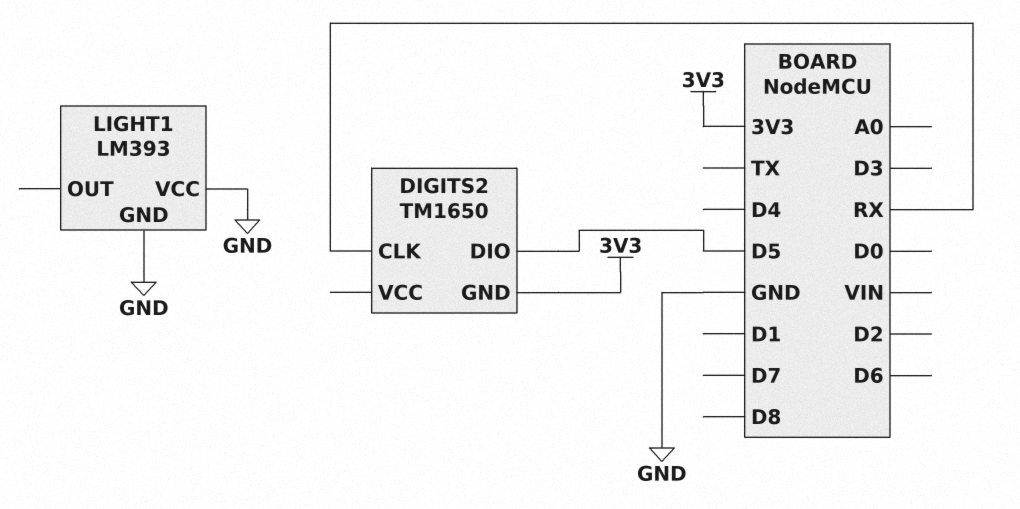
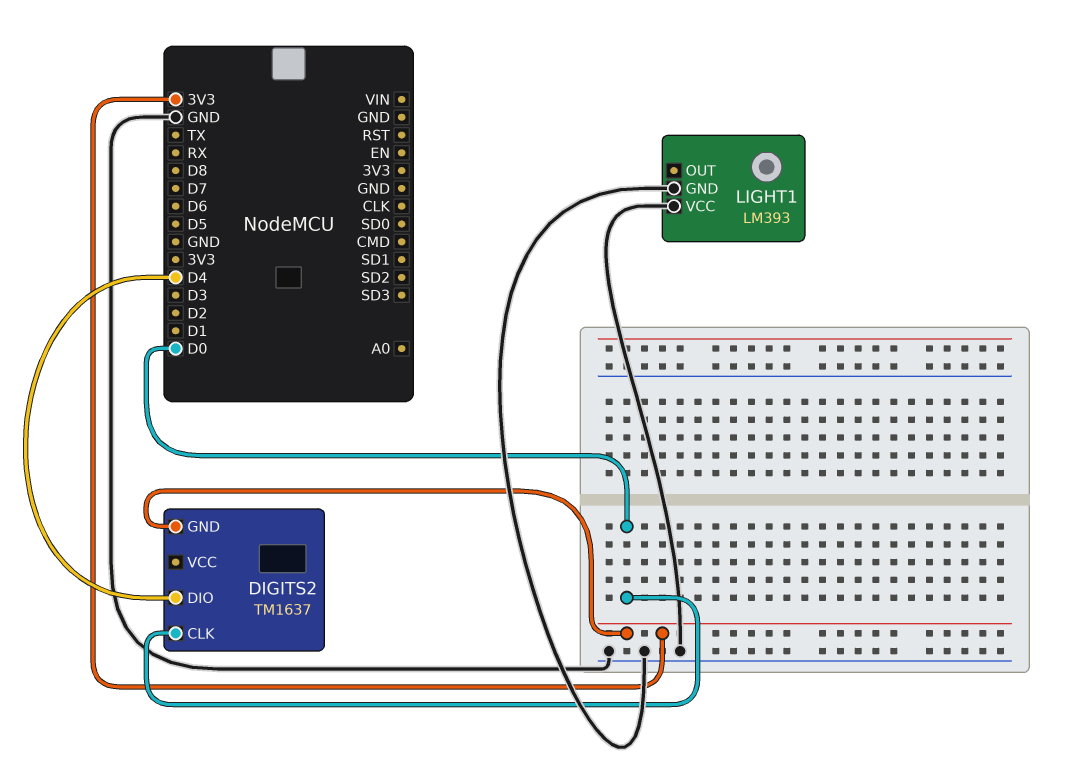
DIGITS2: TM1650 -> TM1637
DIGITS2 pin CLK: RX -> D0
DIGITS2 pin DIO: D5 -> D4

